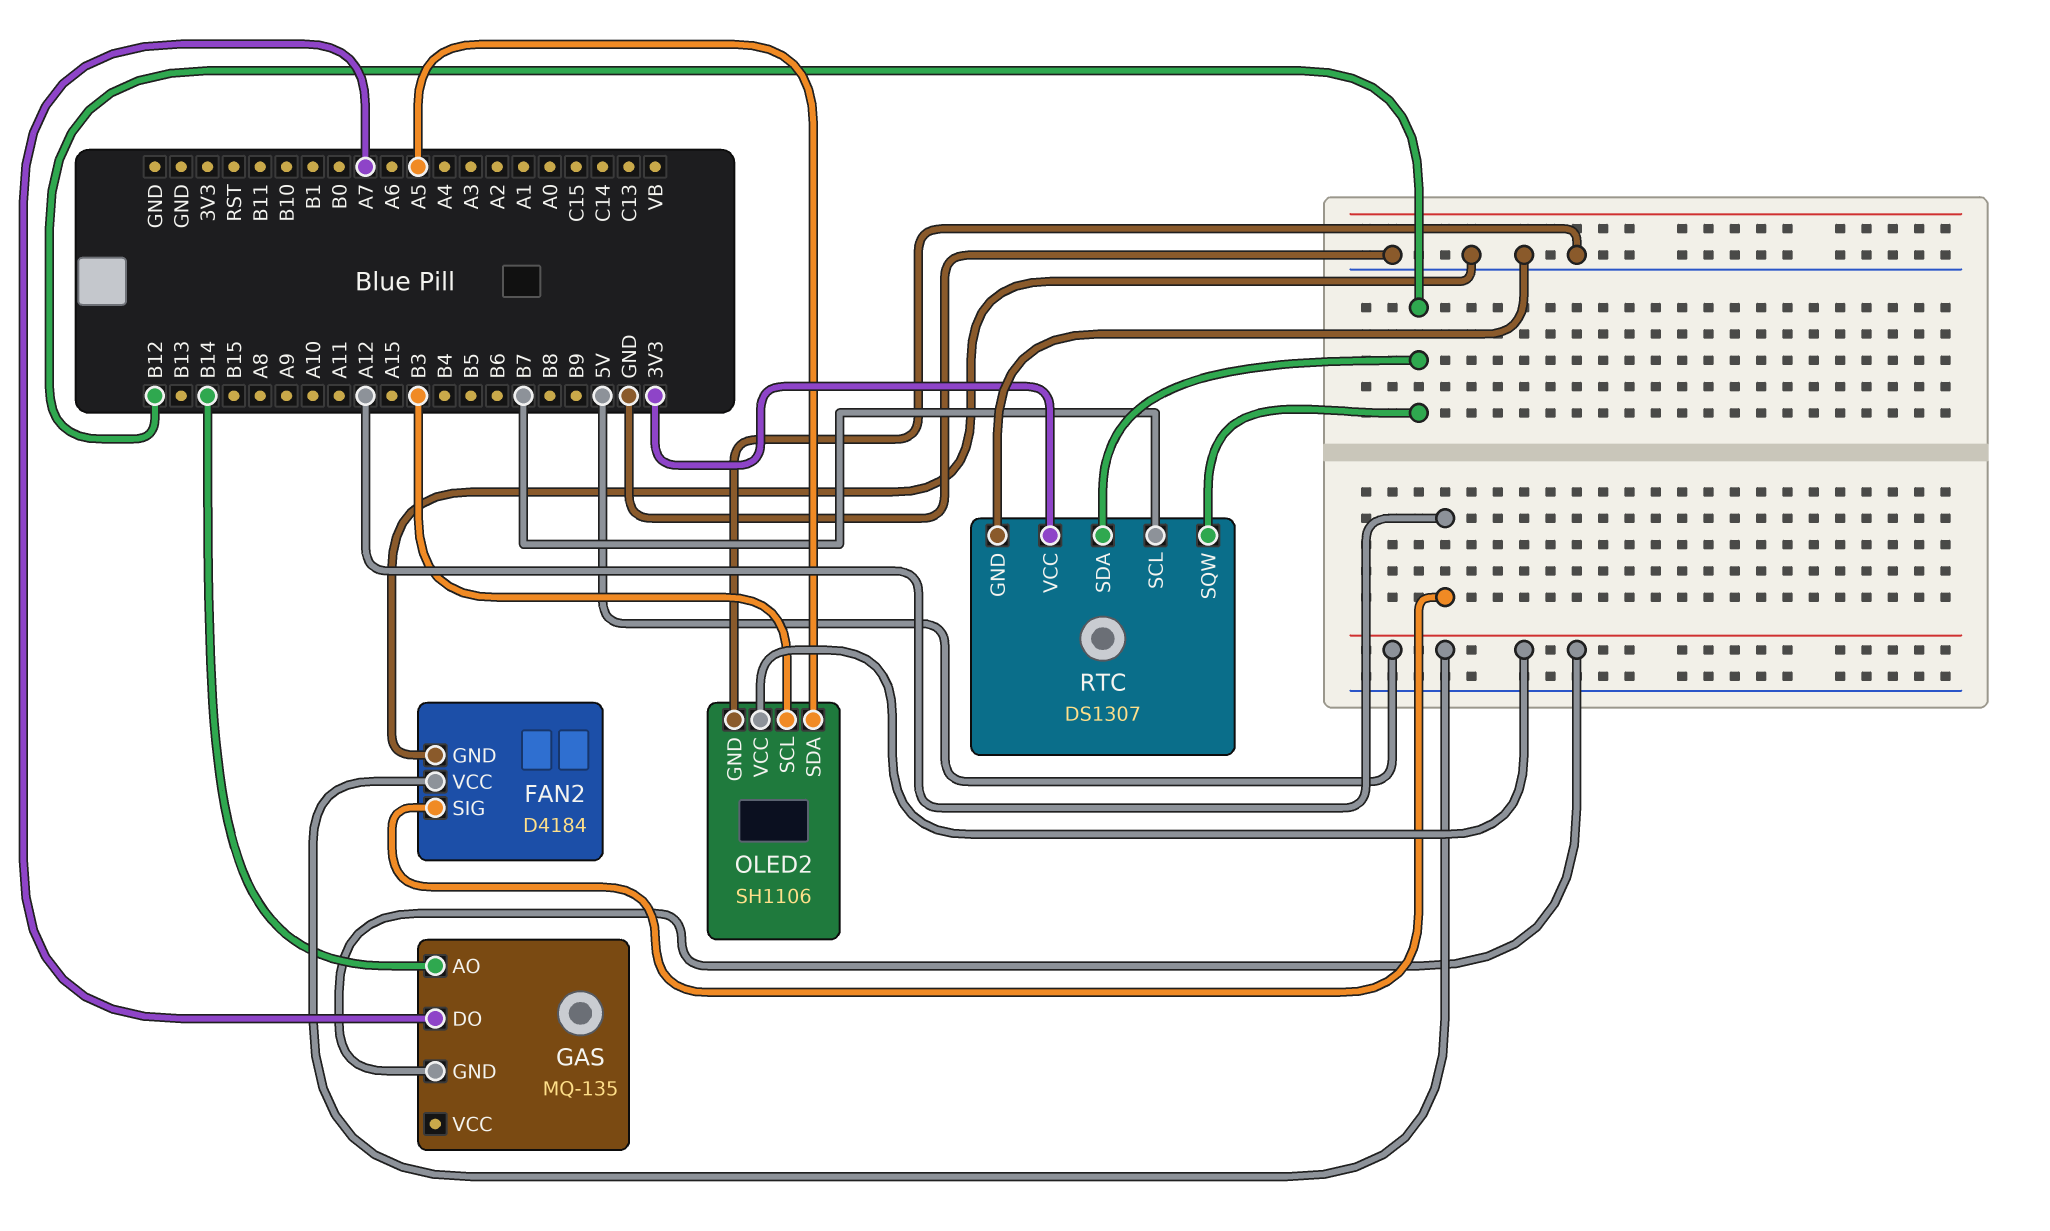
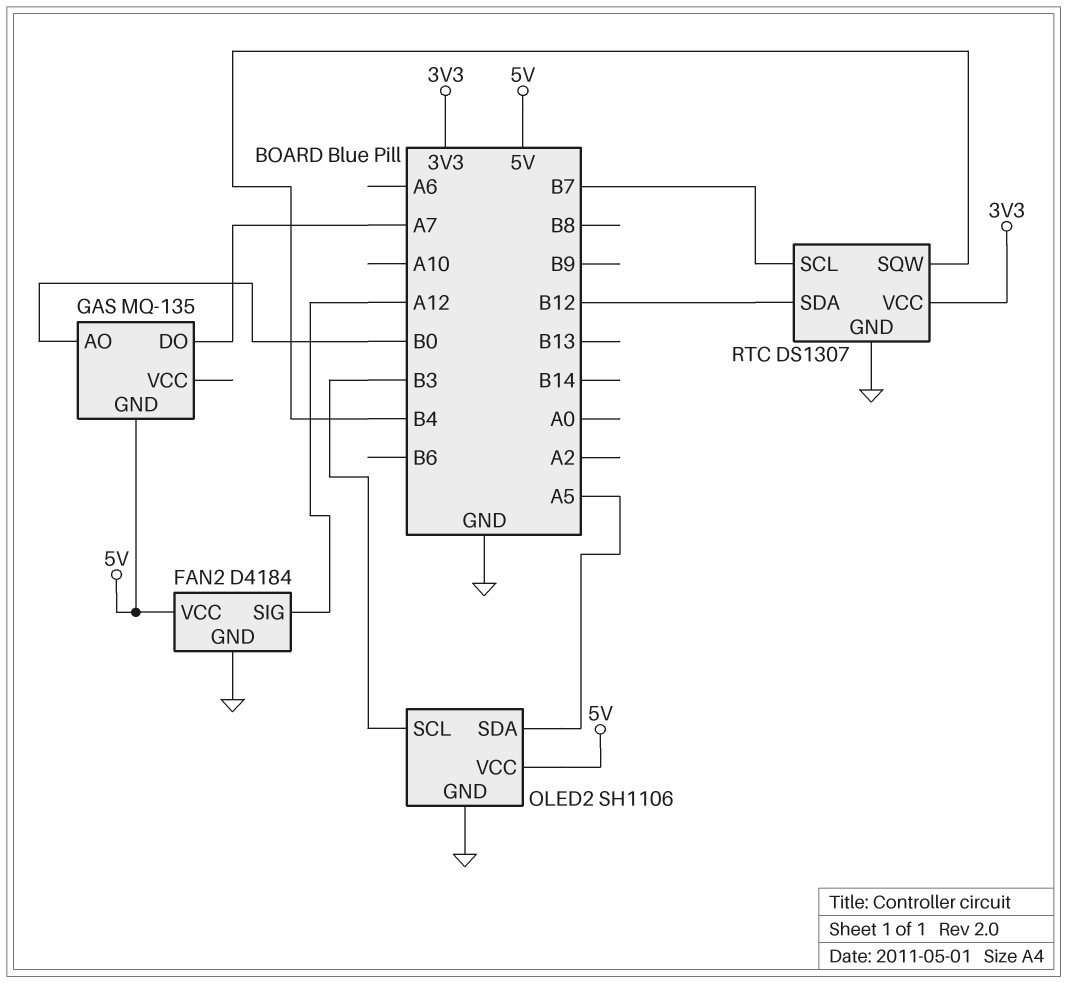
GAS pin AO: B14 -> B0
RTC pin SQW: B12 -> B4

